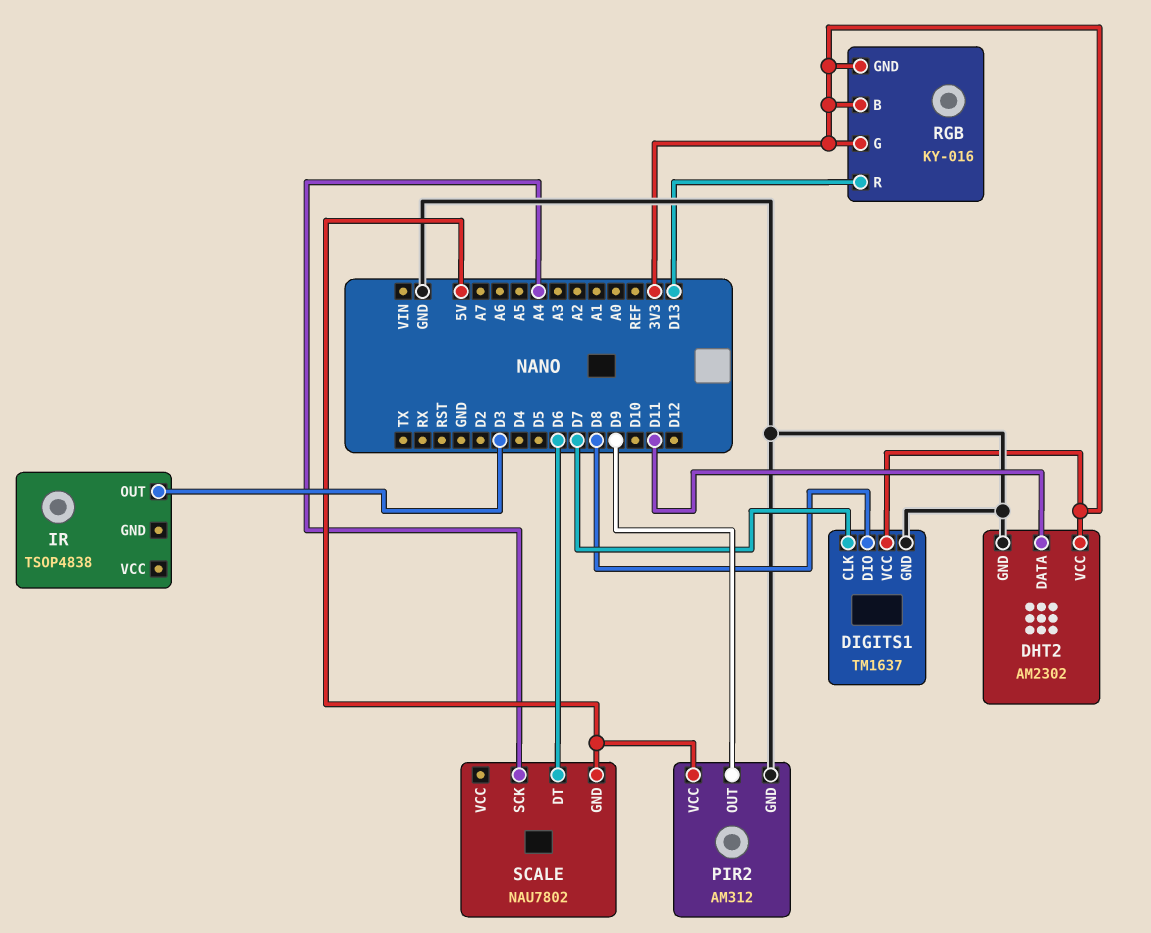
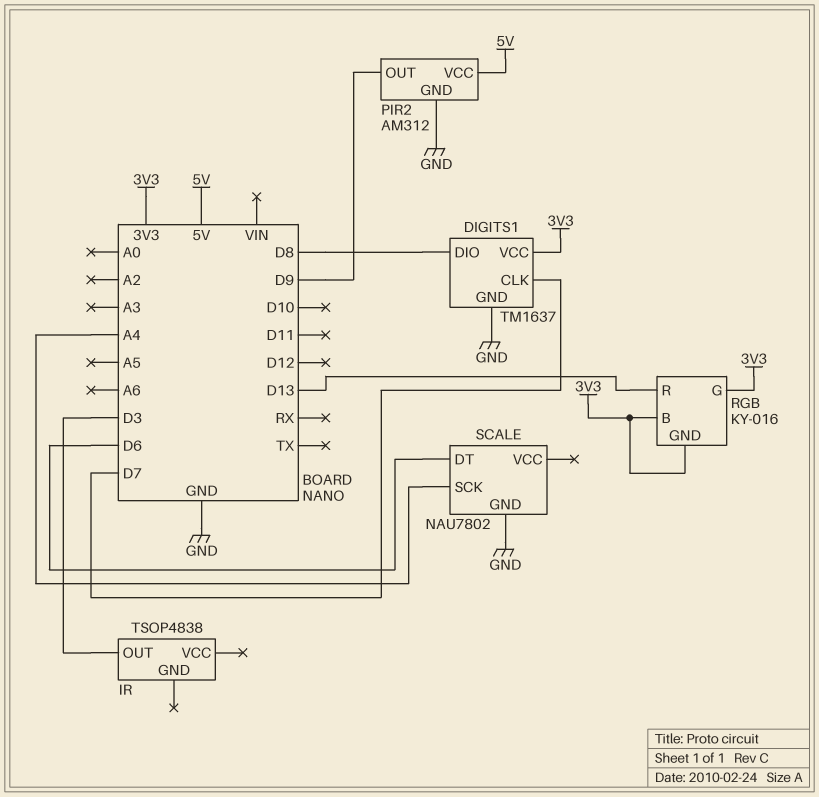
DHT2: AM2302 -> none
DHT2 pin DATA: D11 -> none
DHT2 pin GND: GND -> none
DHT2 pin VCC: 3V3 -> none
SCALE pin GND: 5V -> GND

